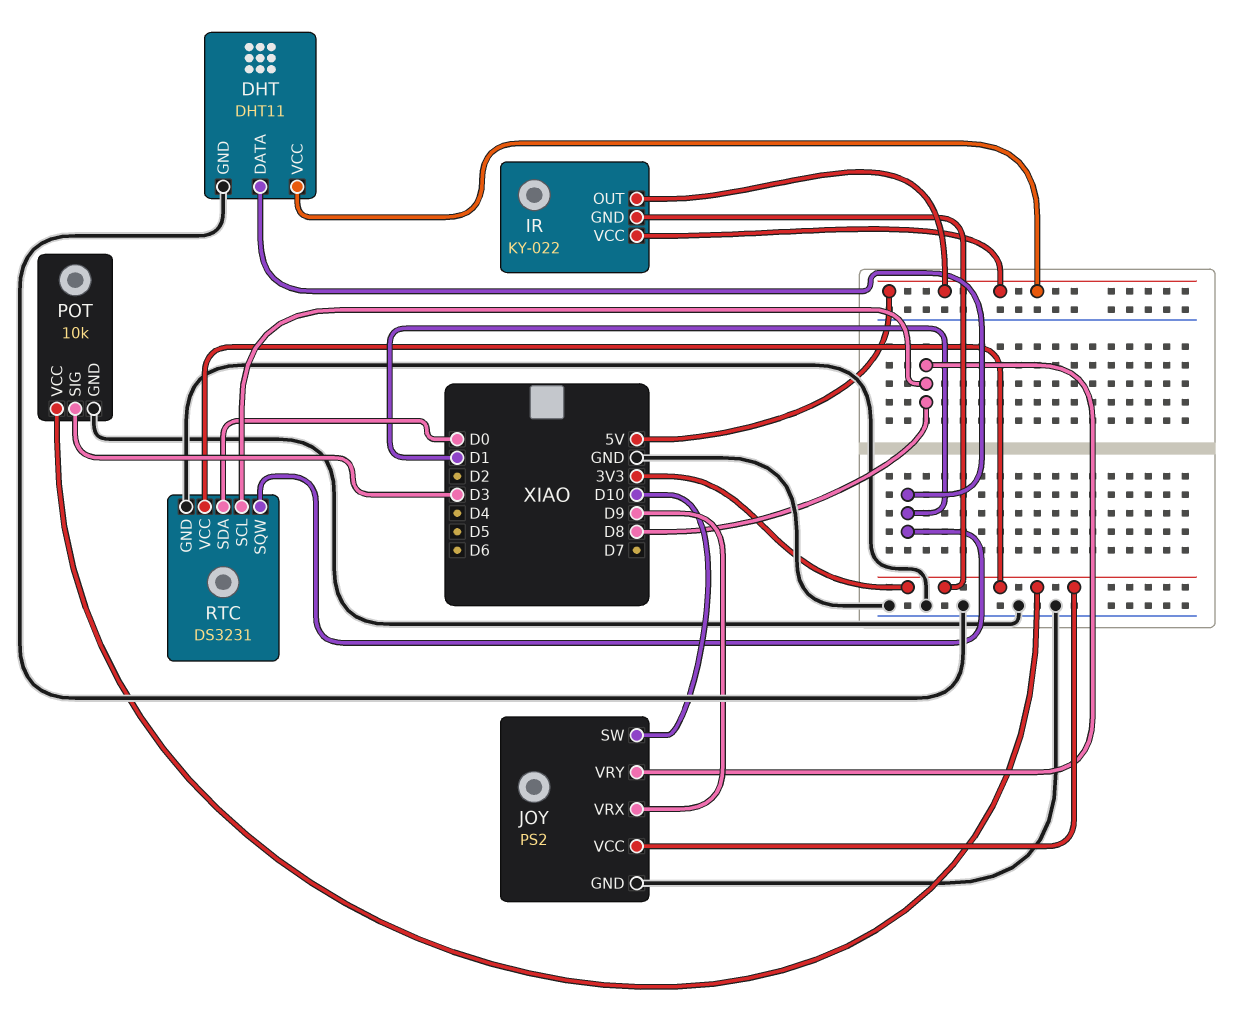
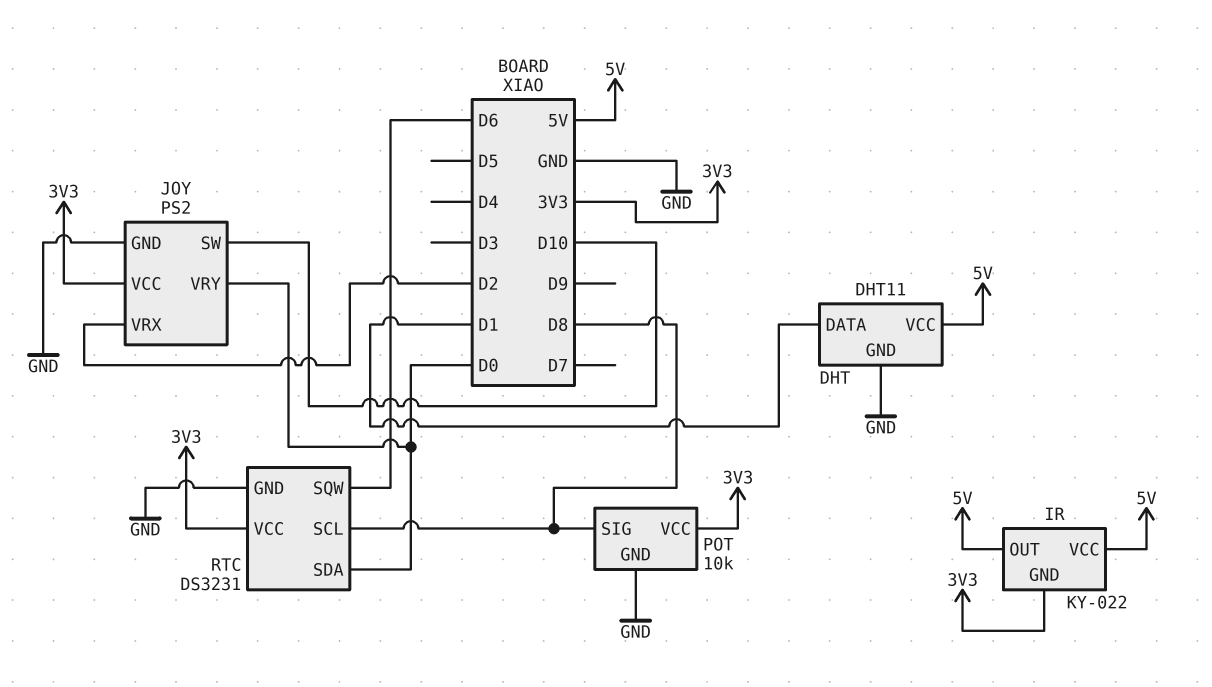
JOY pin VRX: D9 -> D2
JOY pin VRY: D8 -> D0
POT pin SIG: D3 -> D8
RTC pin SQW: D1 -> D6

